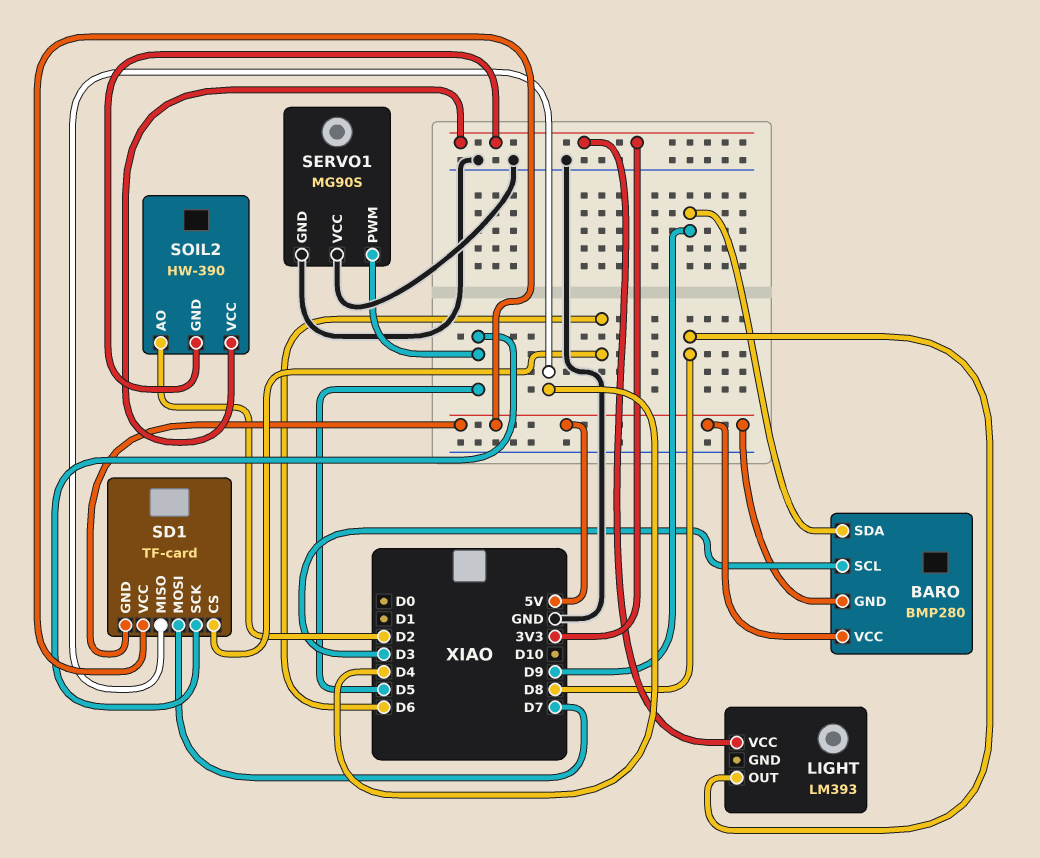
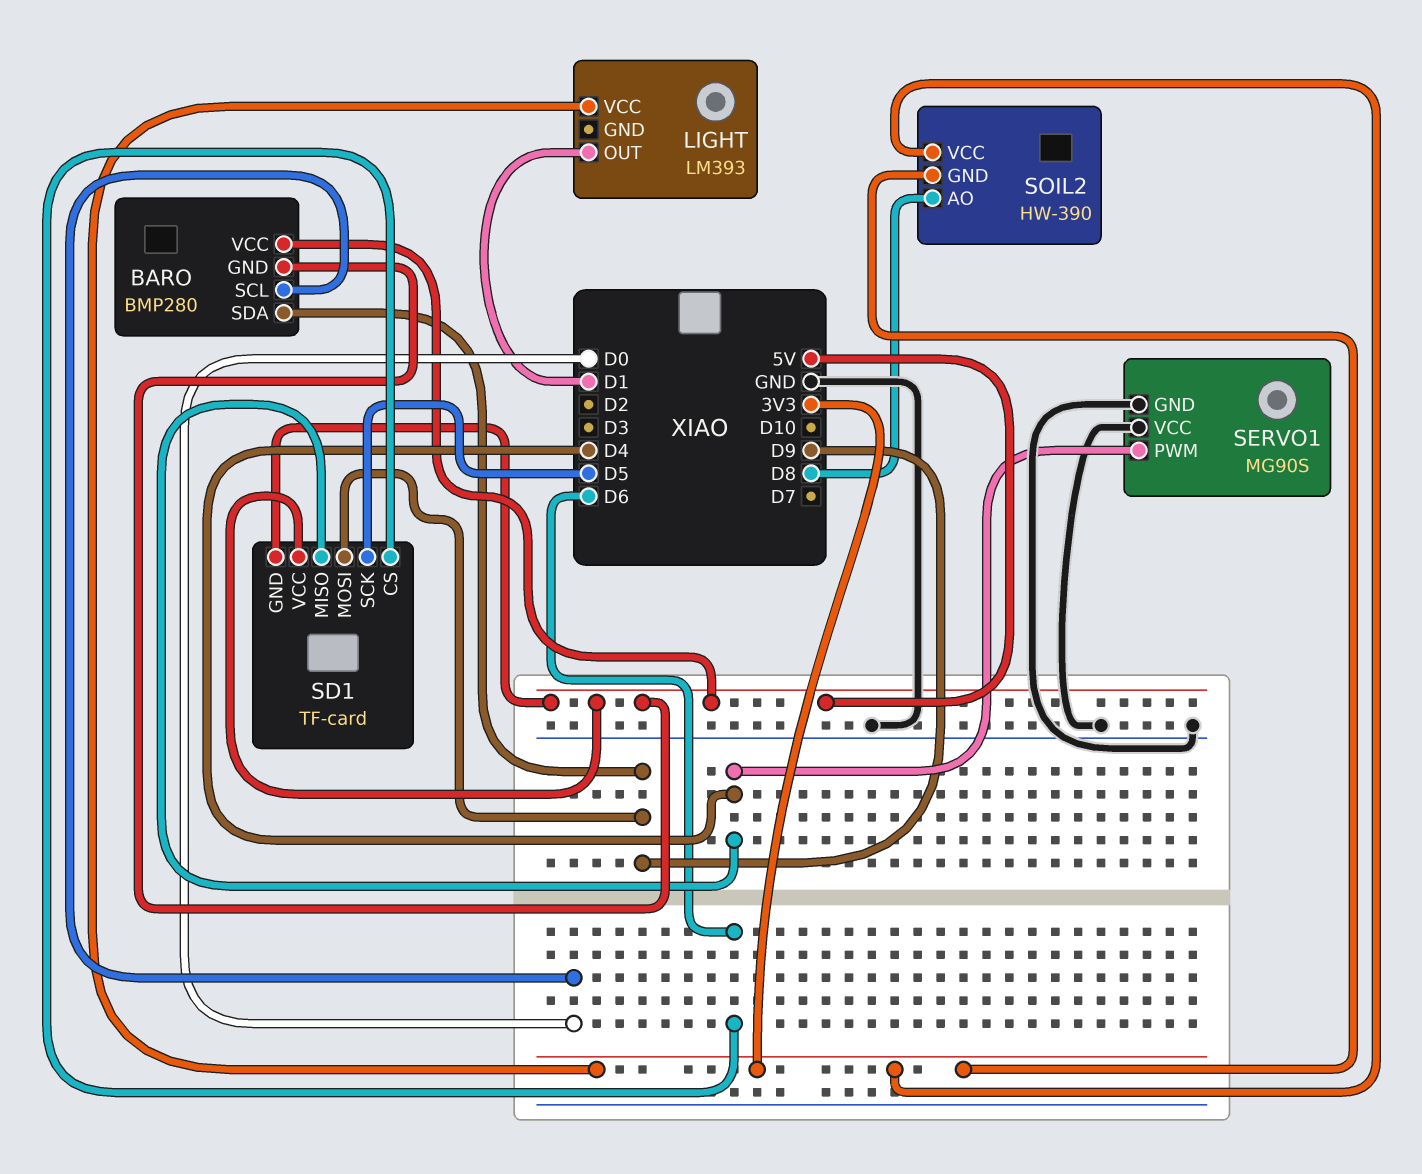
BARO pin SCL: D3 -> D0
LIGHT pin OUT: D8 -> D1
SD1 pin MOSI: D7 -> D9
SERVO1 pin PWM: D5 -> D4
SOIL2 pin AO: D2 -> D8

